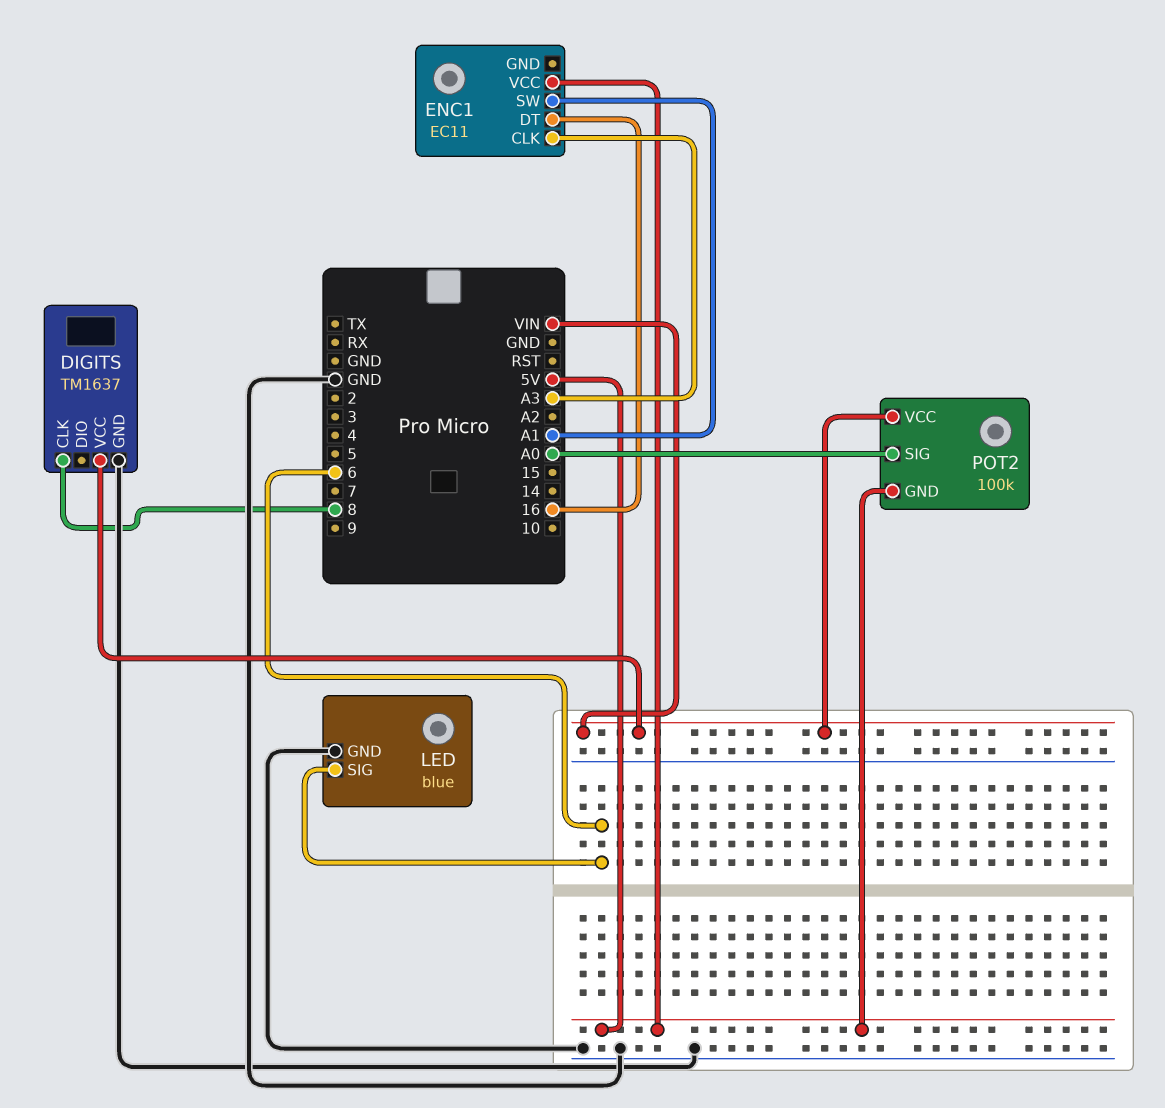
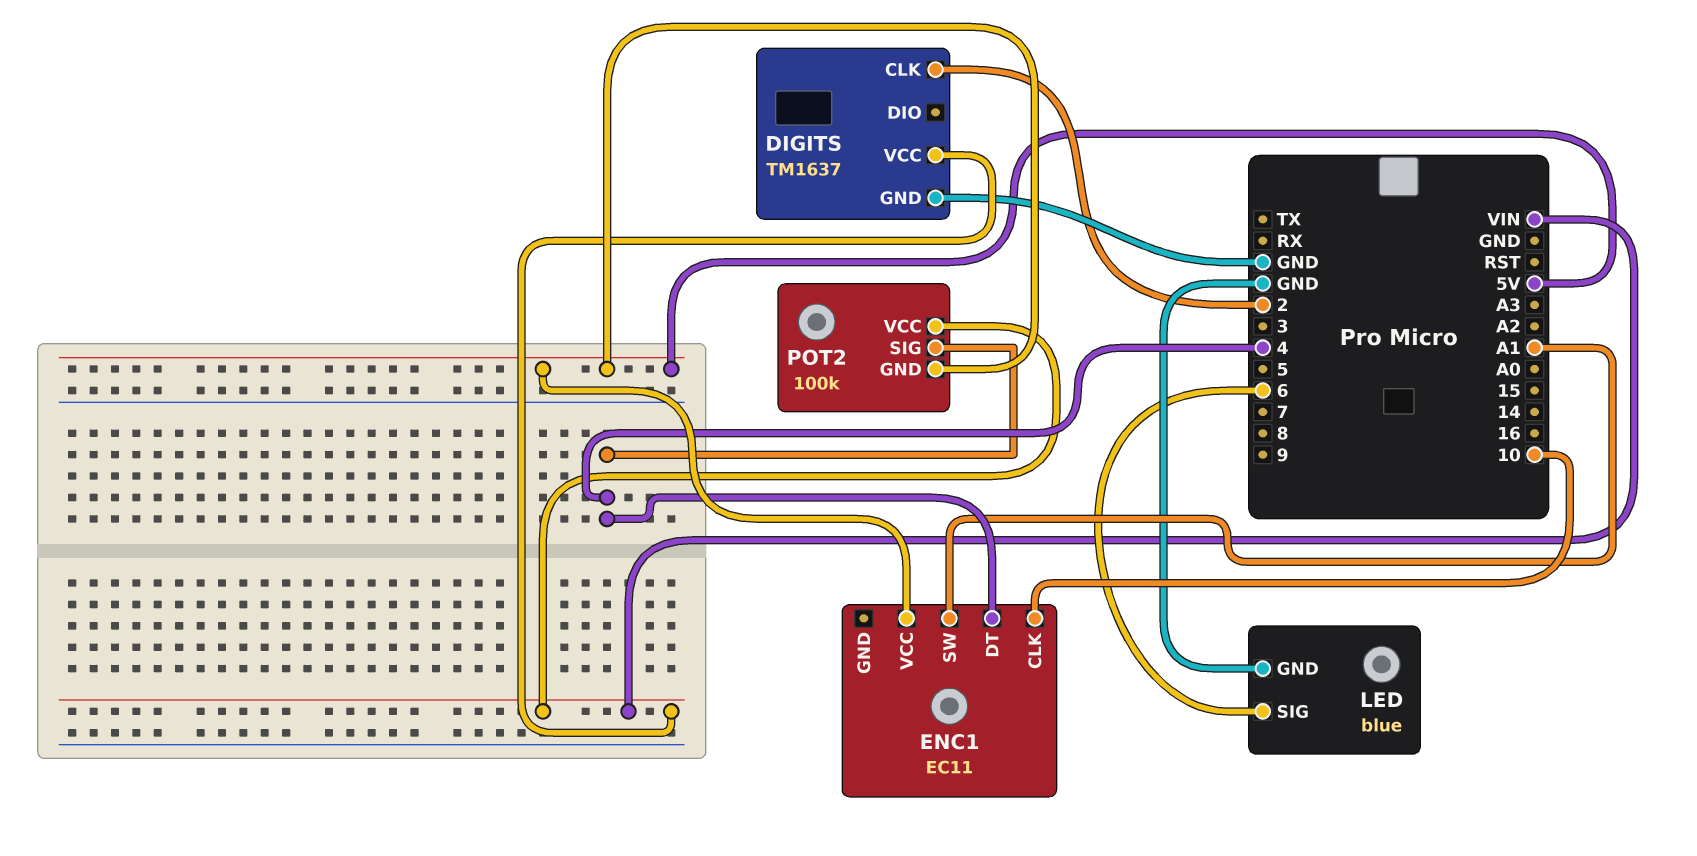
DIGITS pin CLK: 8 -> 2
ENC1 pin CLK: A3 -> 10
ENC1 pin DT: 16 -> 4
POT2 pin SIG: A0 -> 4

